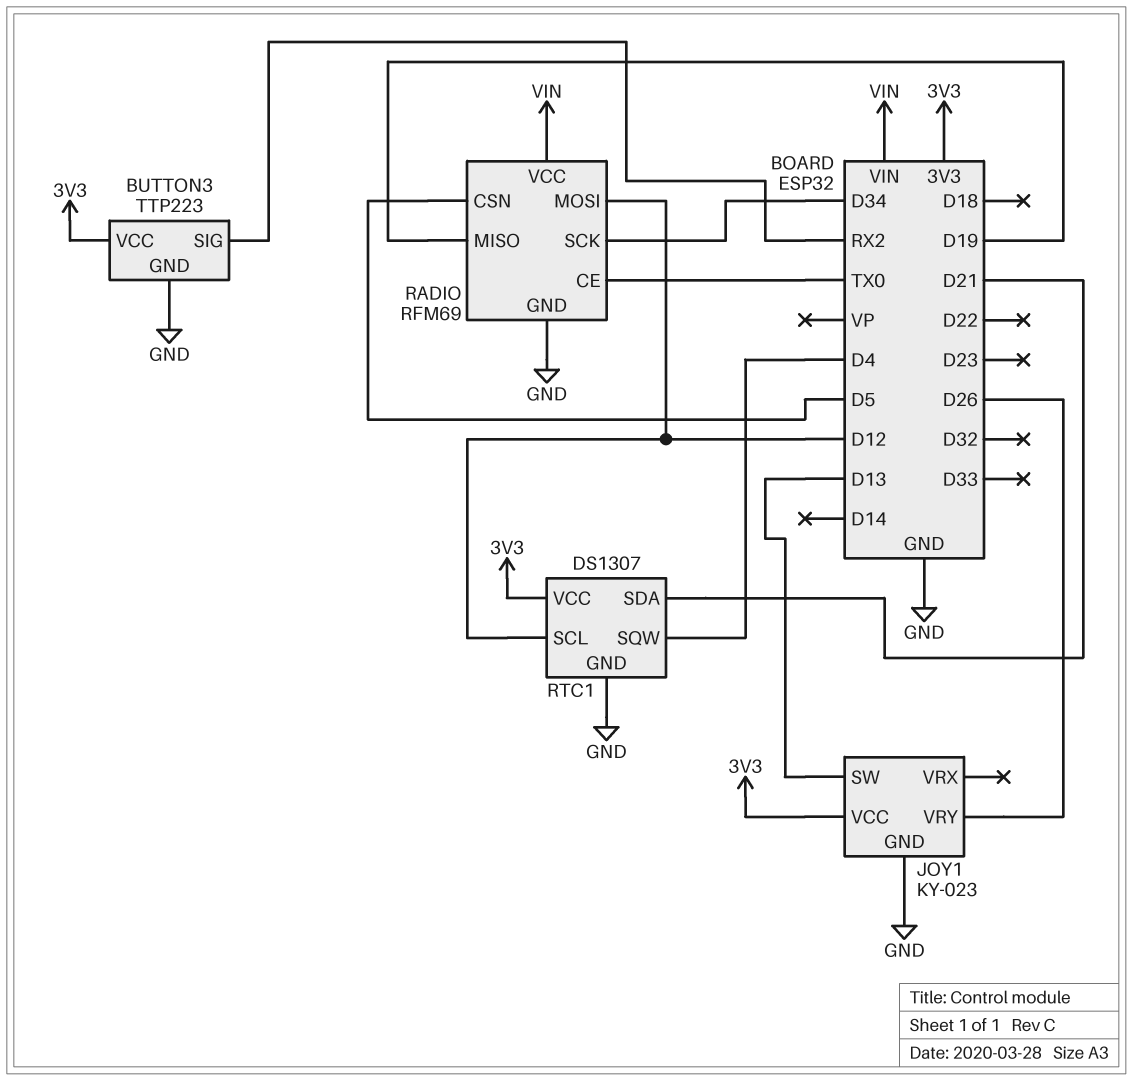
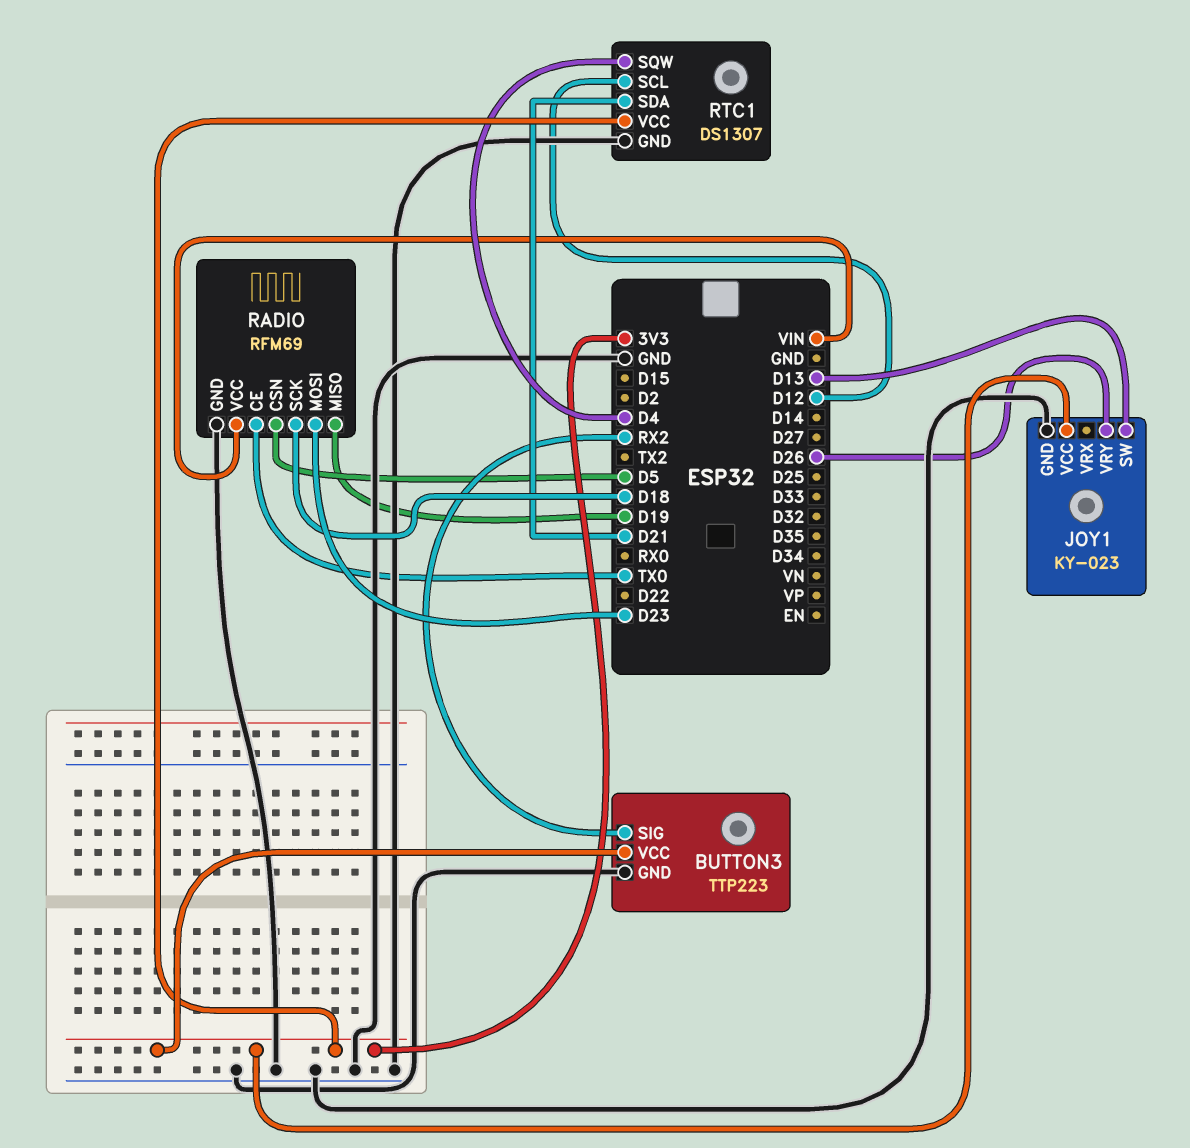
RADIO pin MOSI: D12 -> D23
RADIO pin SCK: D34 -> D18

